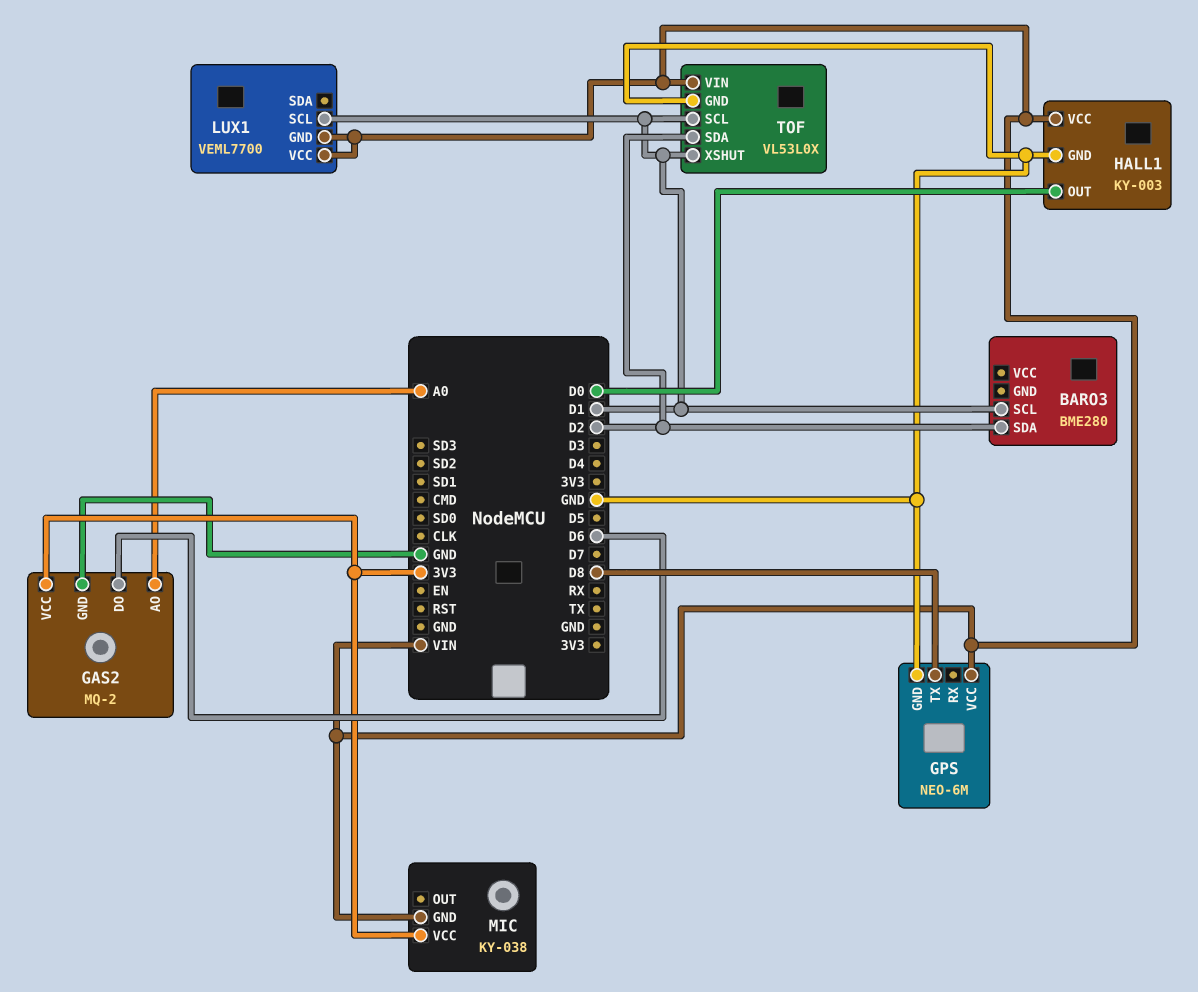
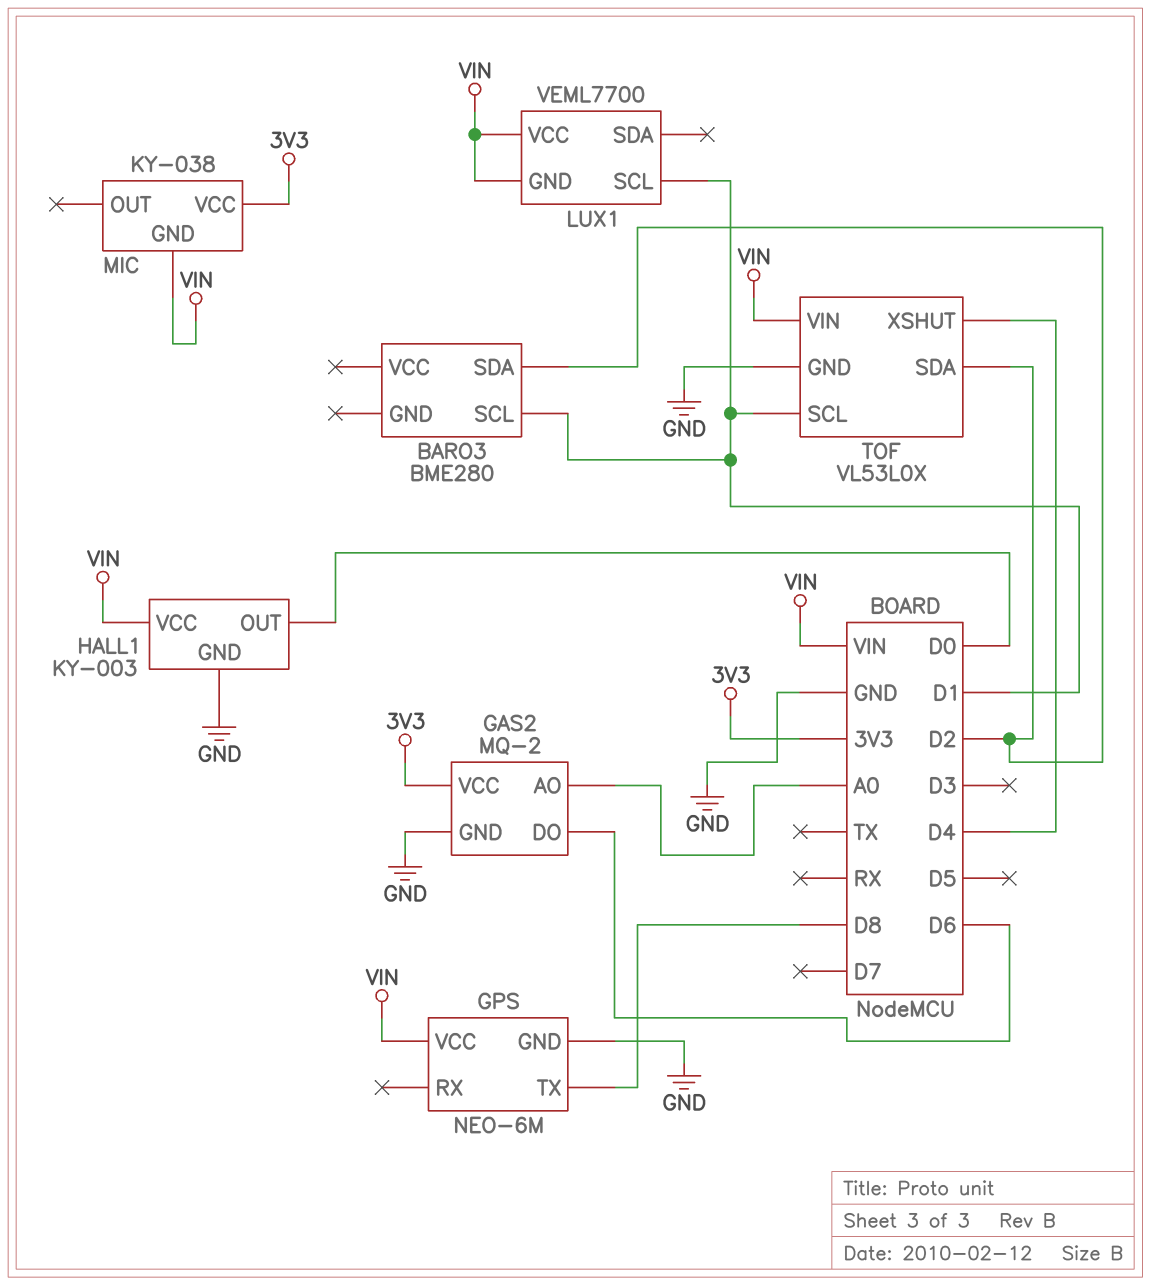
TOF pin XSHUT: D1 -> D4

